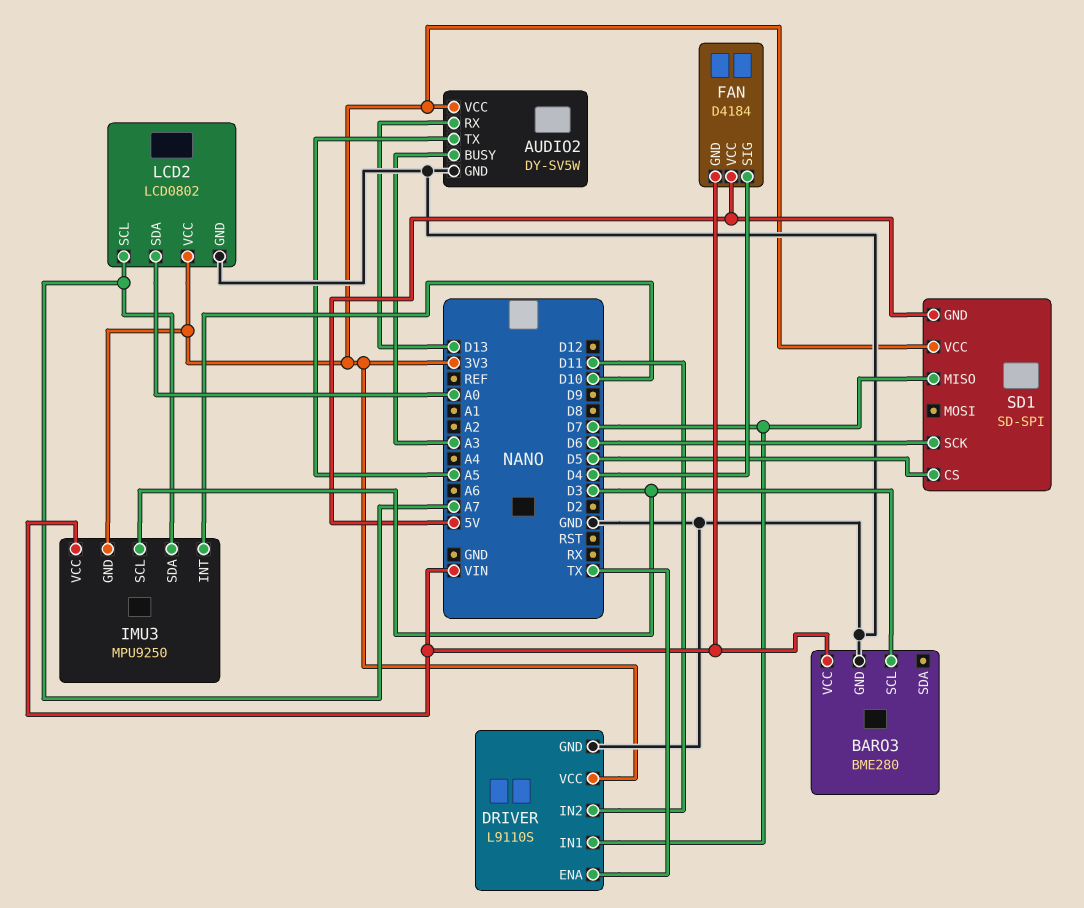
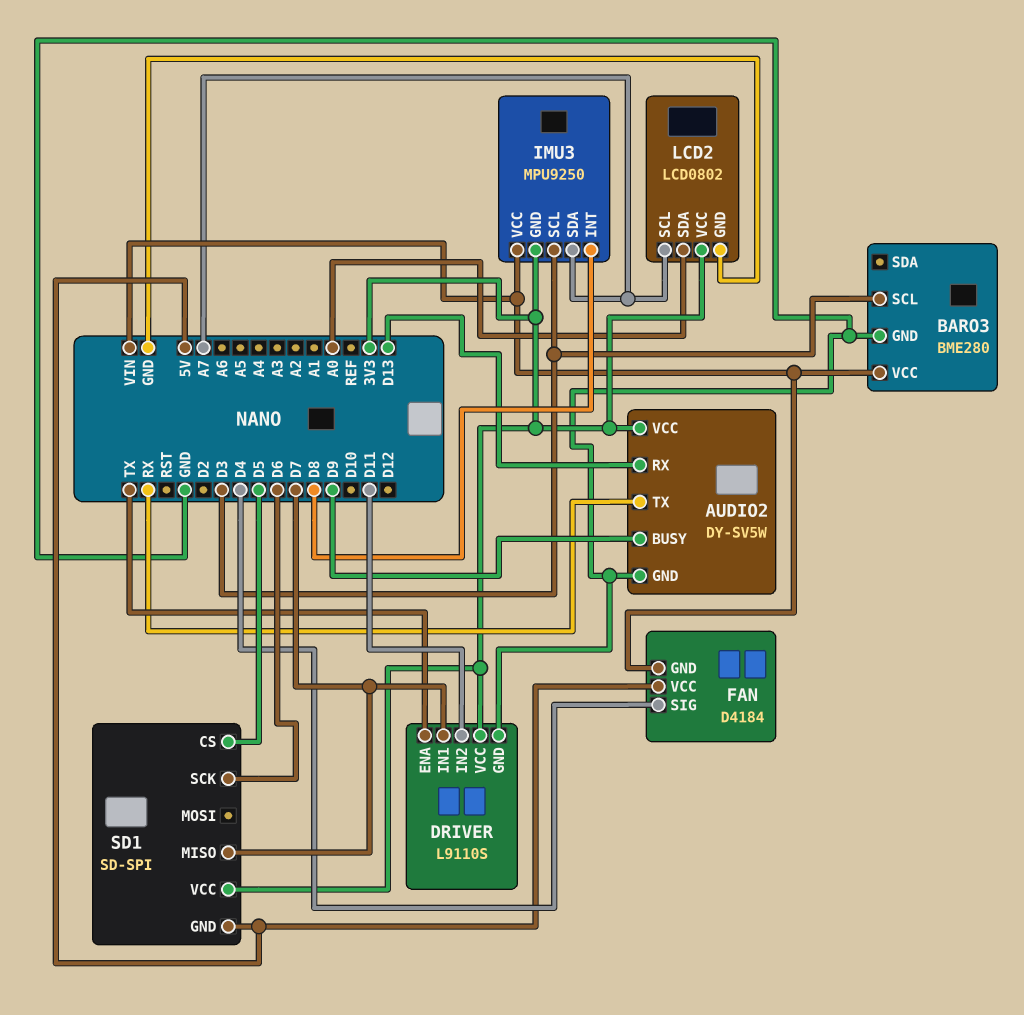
AUDIO2 pin BUSY: A3 -> D9
AUDIO2 pin TX: A5 -> RX
IMU3 pin INT: D10 -> D8

